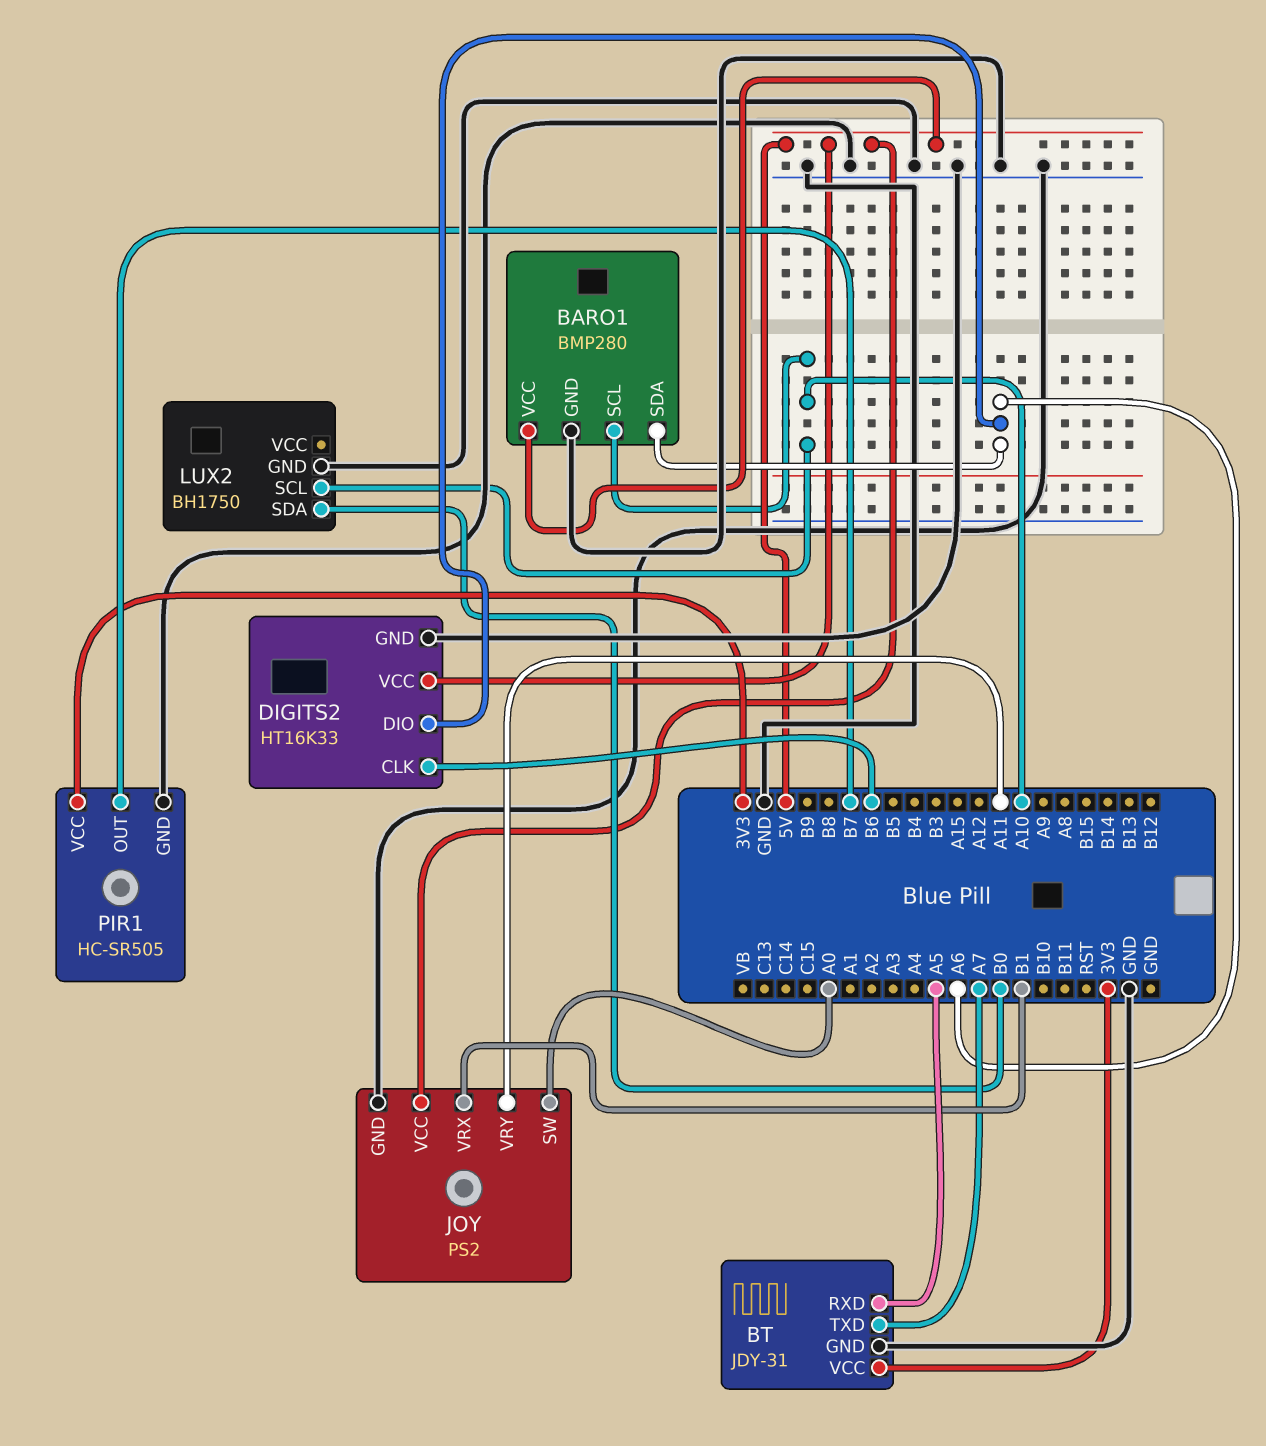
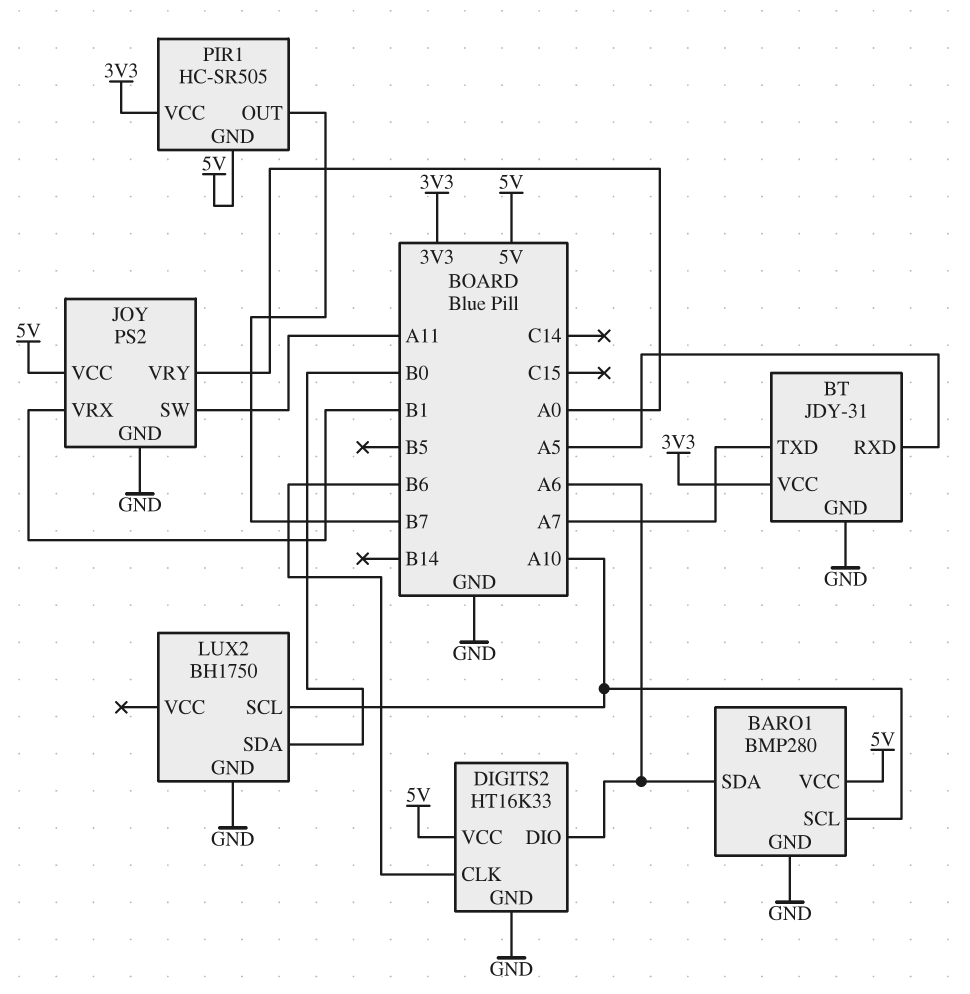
JOY pin SW: A0 -> A11
JOY pin VRY: A11 -> A0
PIR1 pin GND: GND -> 5V

